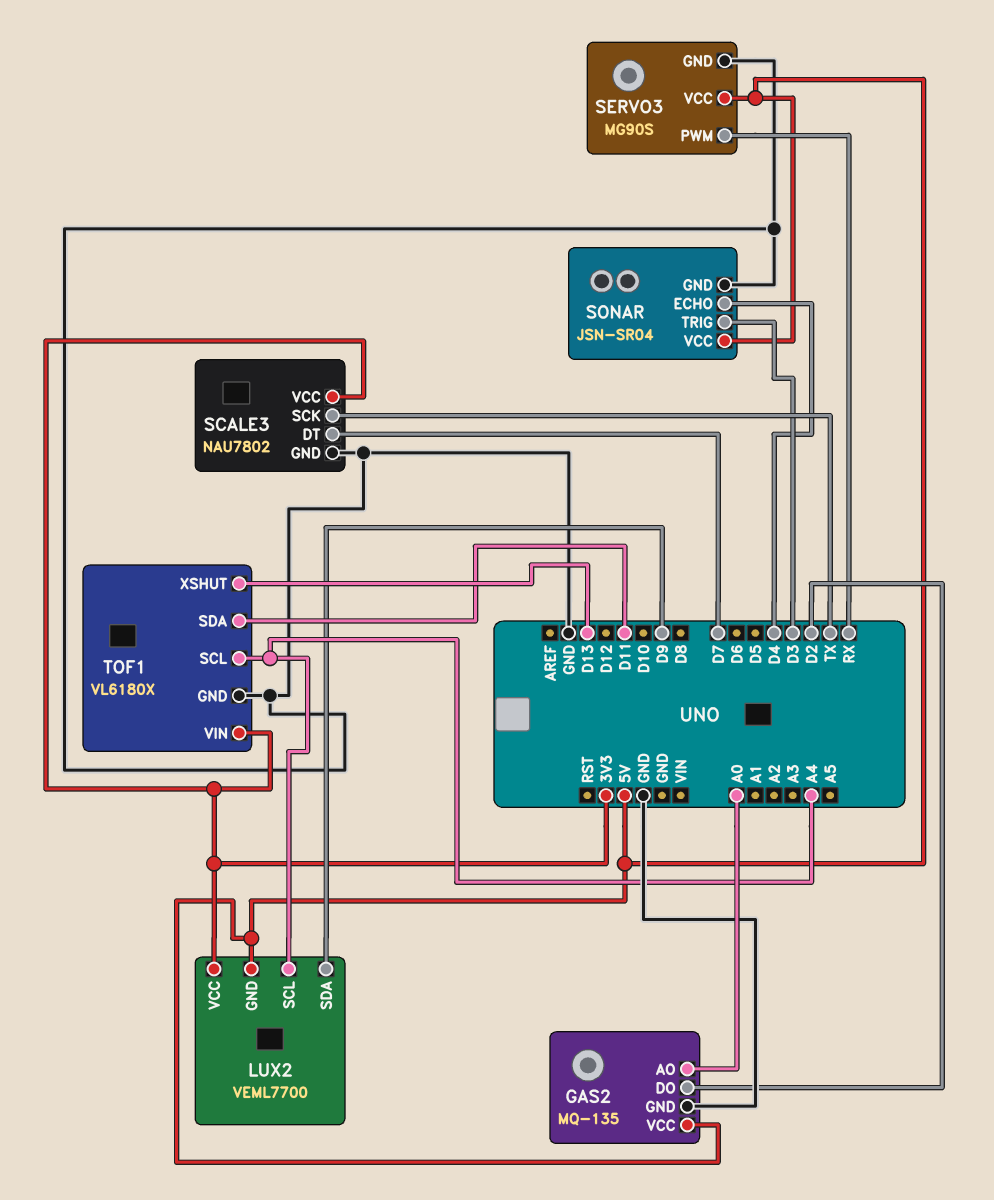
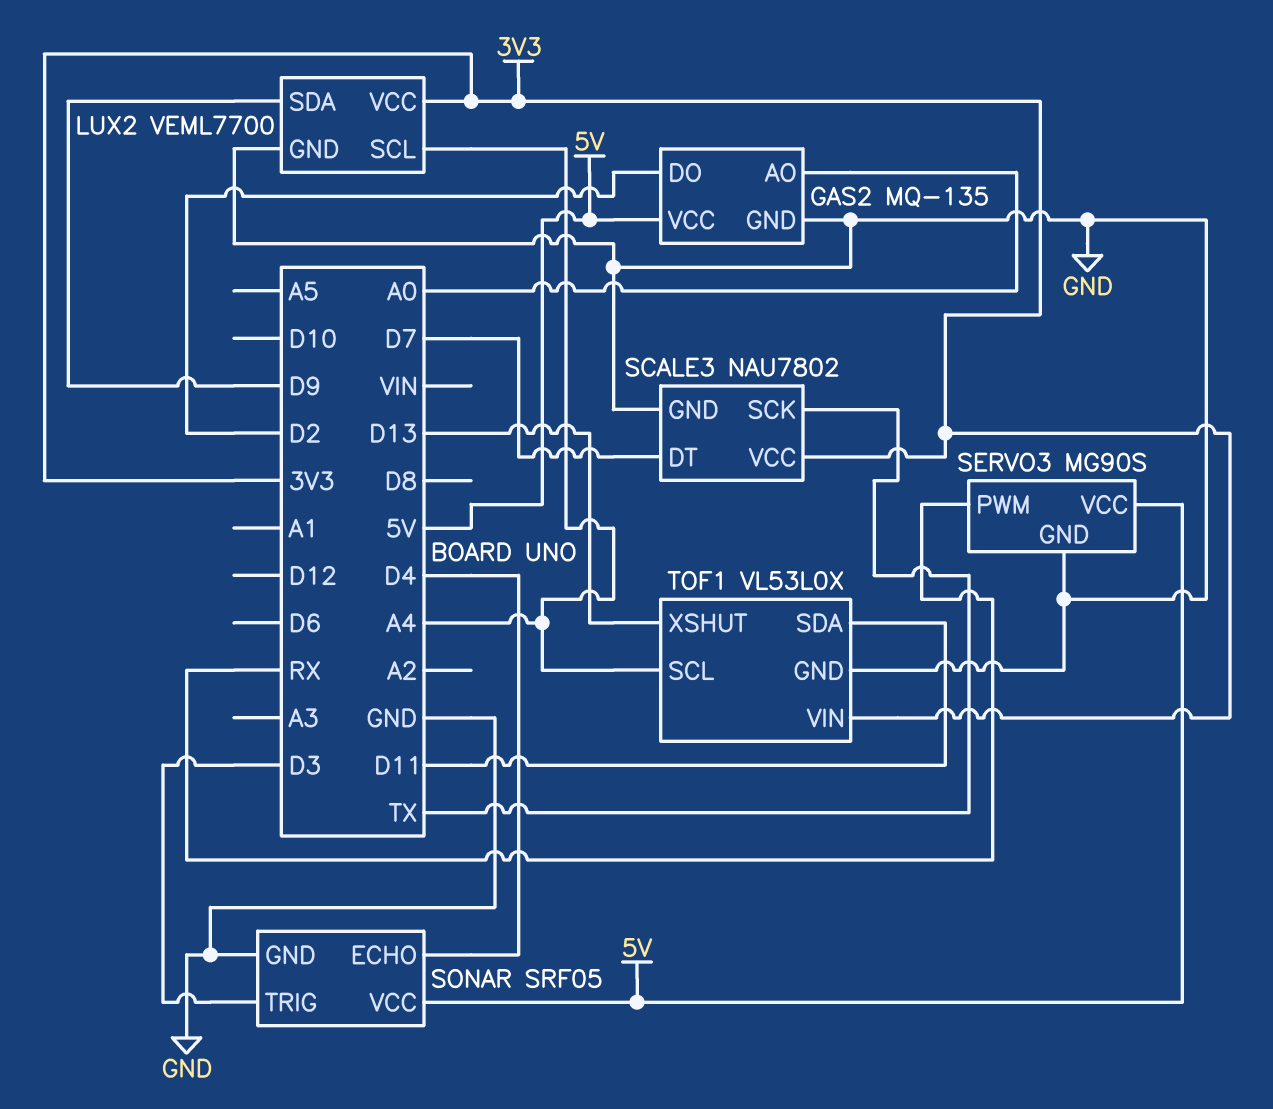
LUX2 pin GND: 5V -> GND
SONAR: JSN-SR04 -> SRF05
TOF1: VL6180X -> VL53L0X

